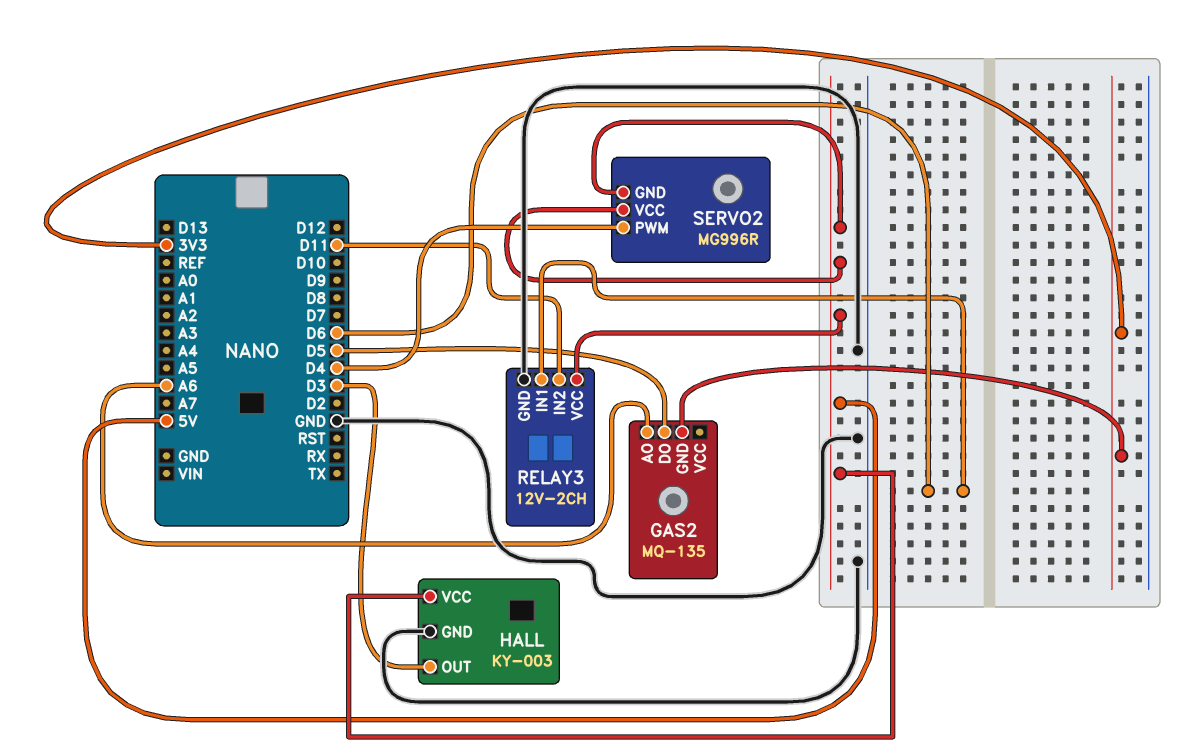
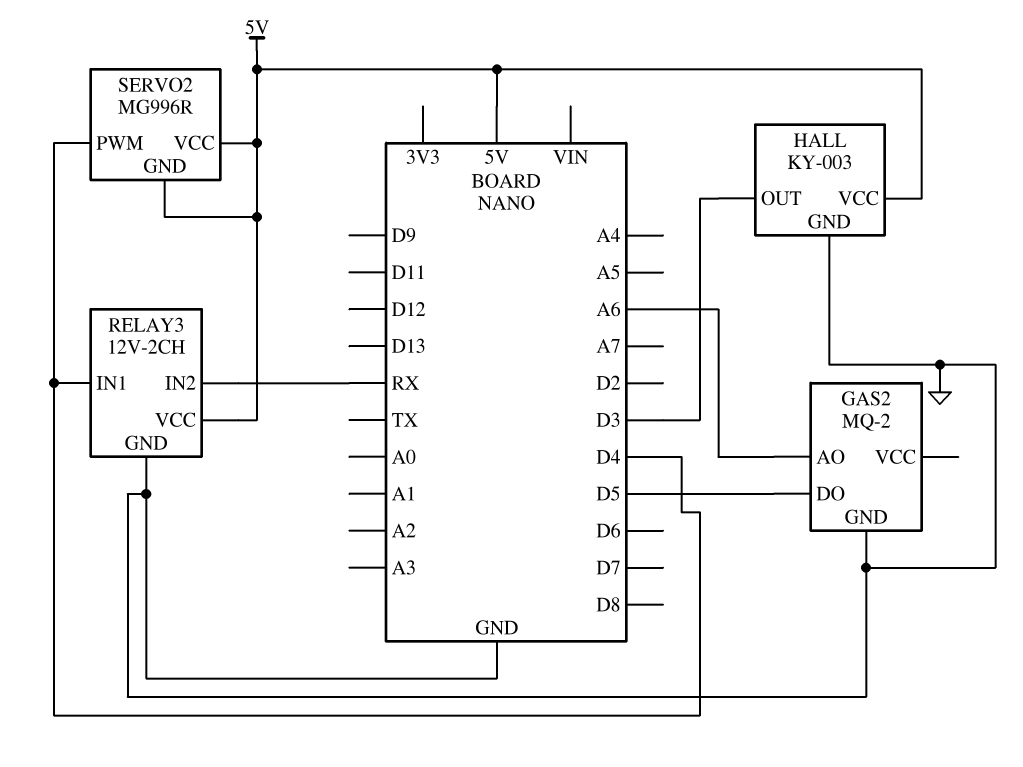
GAS2: MQ-135 -> MQ-2
GAS2 pin GND: 3V3 -> GND
RELAY3 pin IN1: D6 -> D4
RELAY3 pin IN2: D11 -> RX

